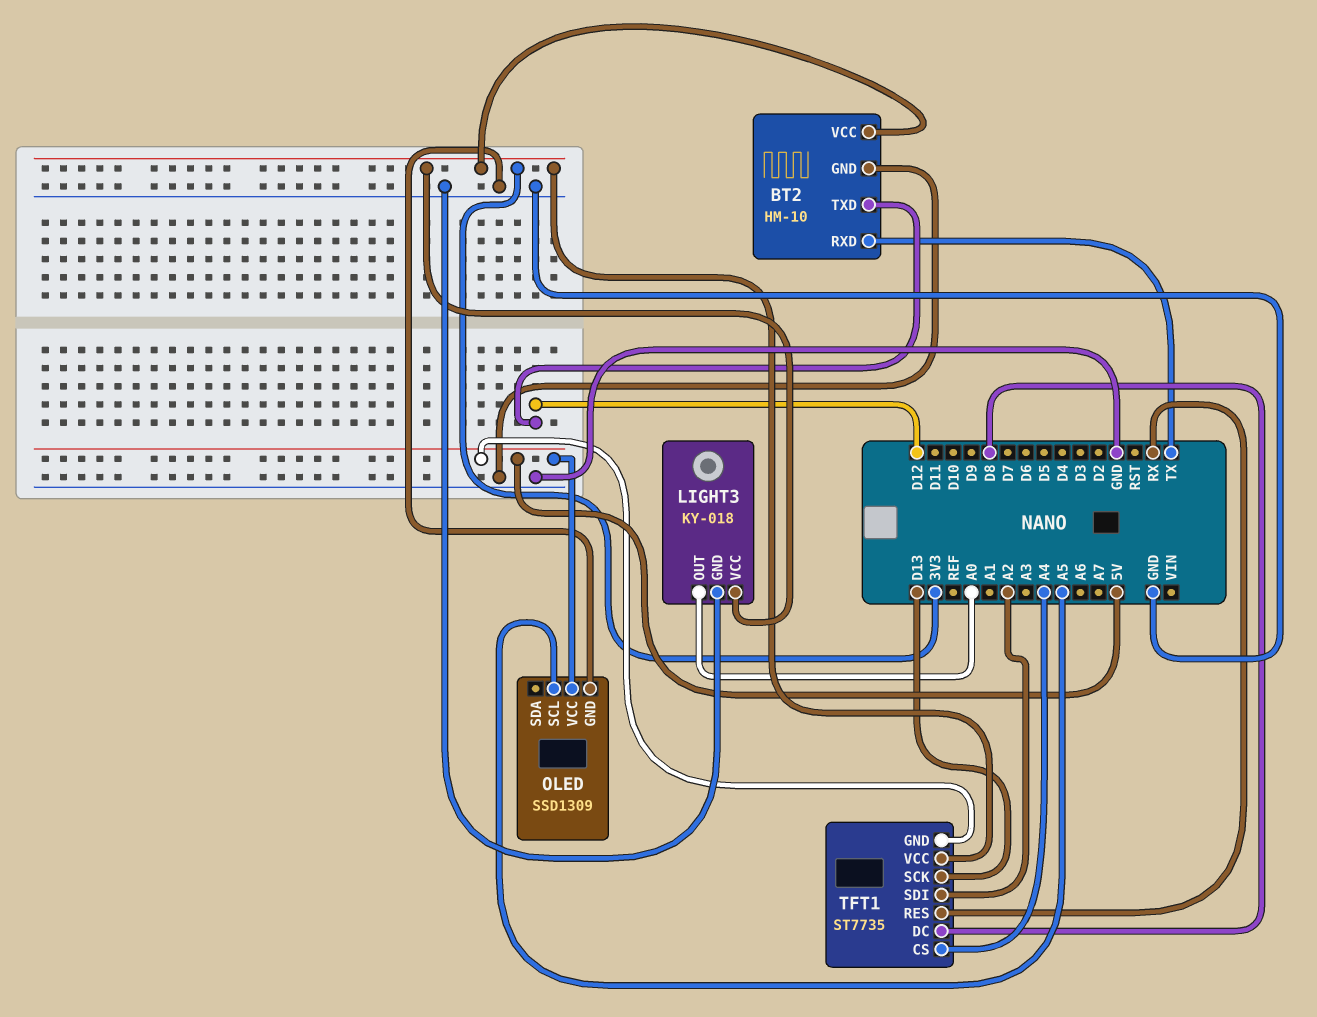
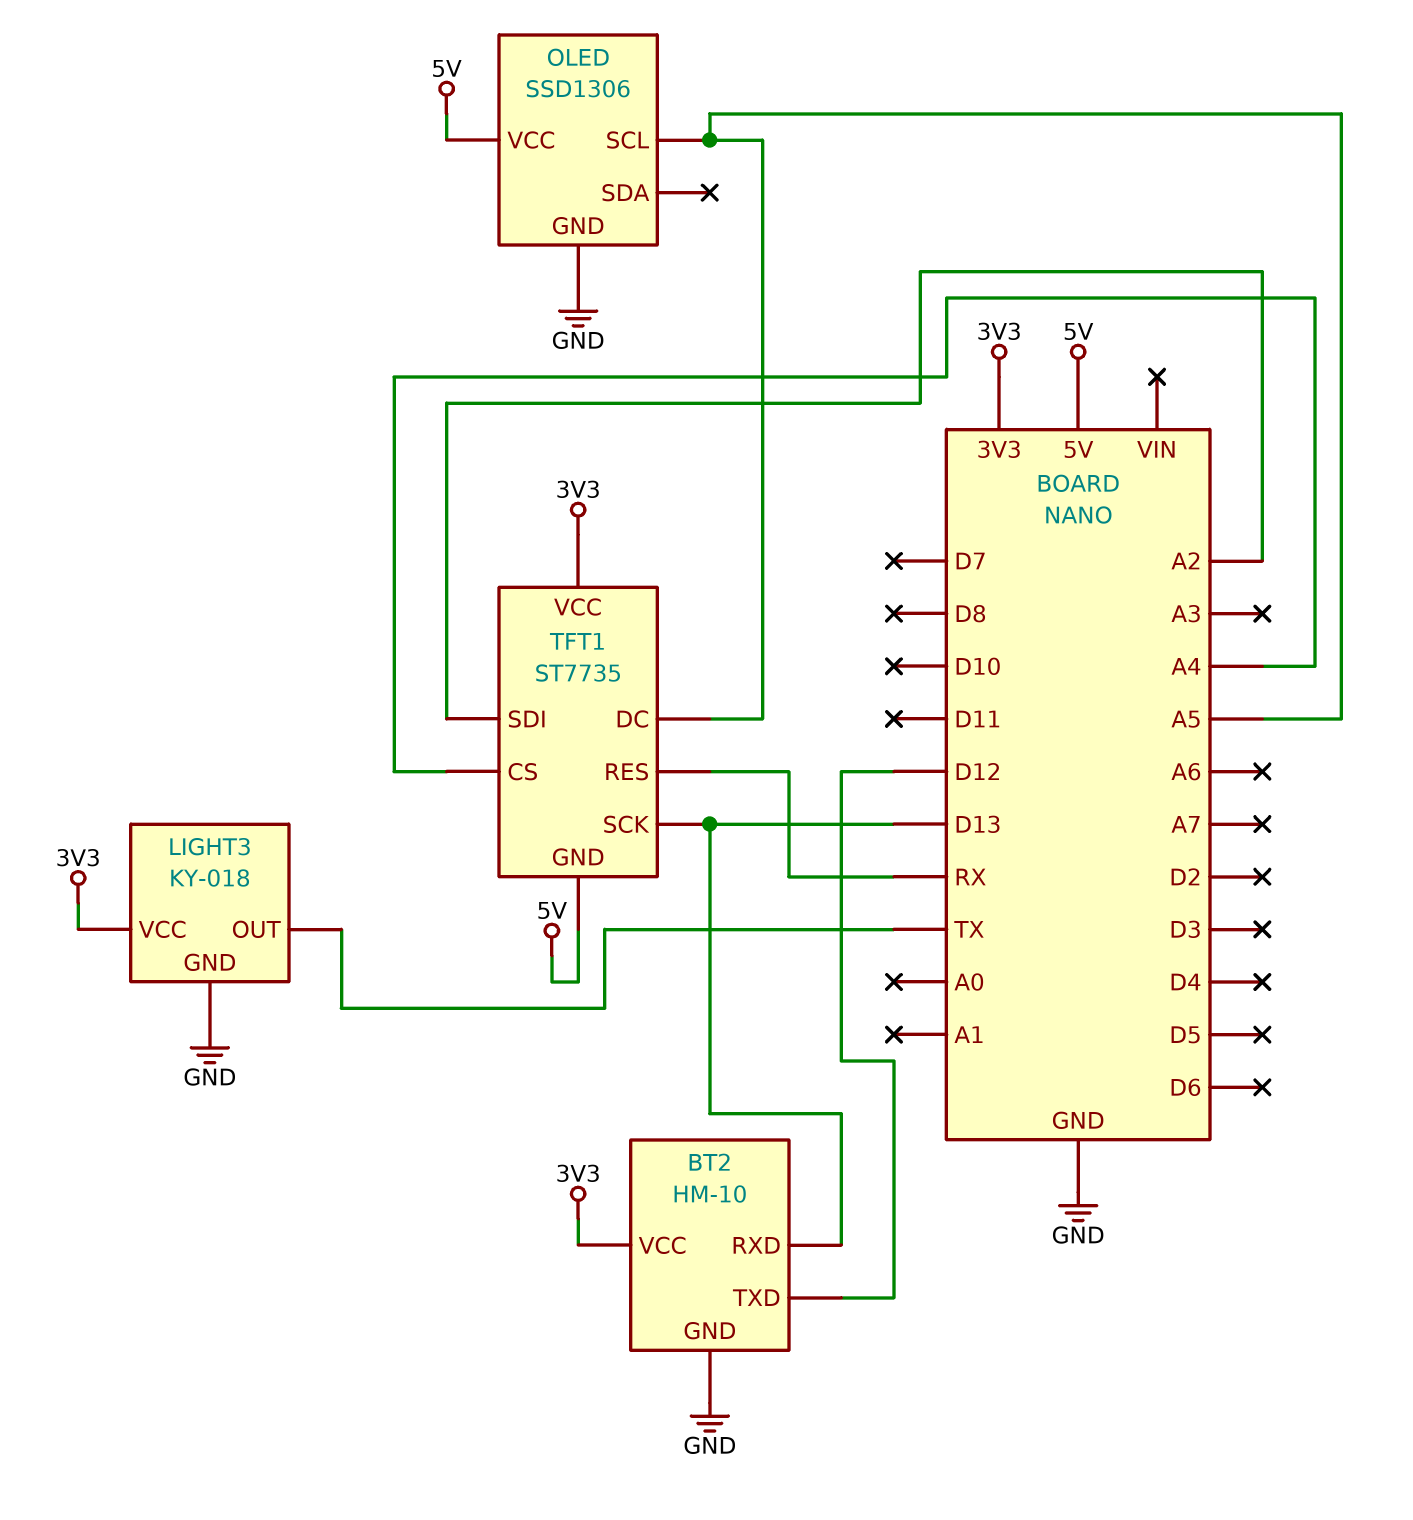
BT2 pin RXD: TX -> D13
LIGHT3 pin OUT: A0 -> TX
OLED: SSD1309 -> SSD1306
TFT1 pin DC: D8 -> A5

